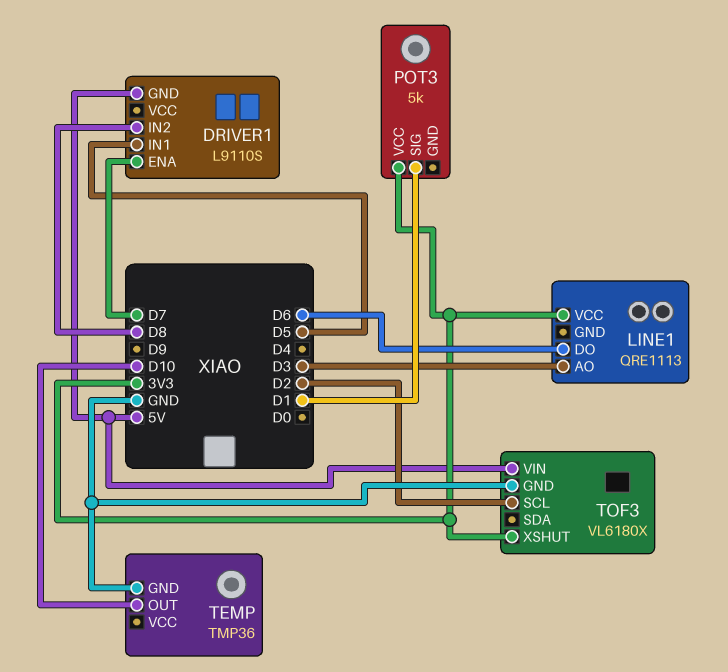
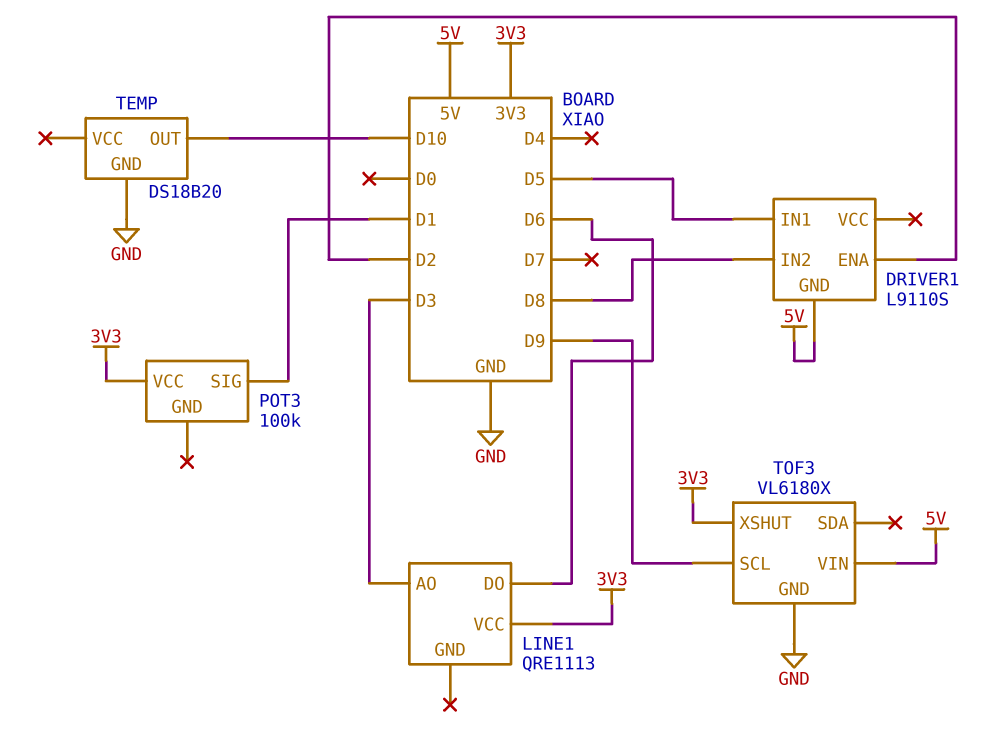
DRIVER1 pin ENA: D7 -> D2
POT3: 5k -> 100k
TEMP: TMP36 -> DS18B20
TOF3 pin SCL: D2 -> D9

